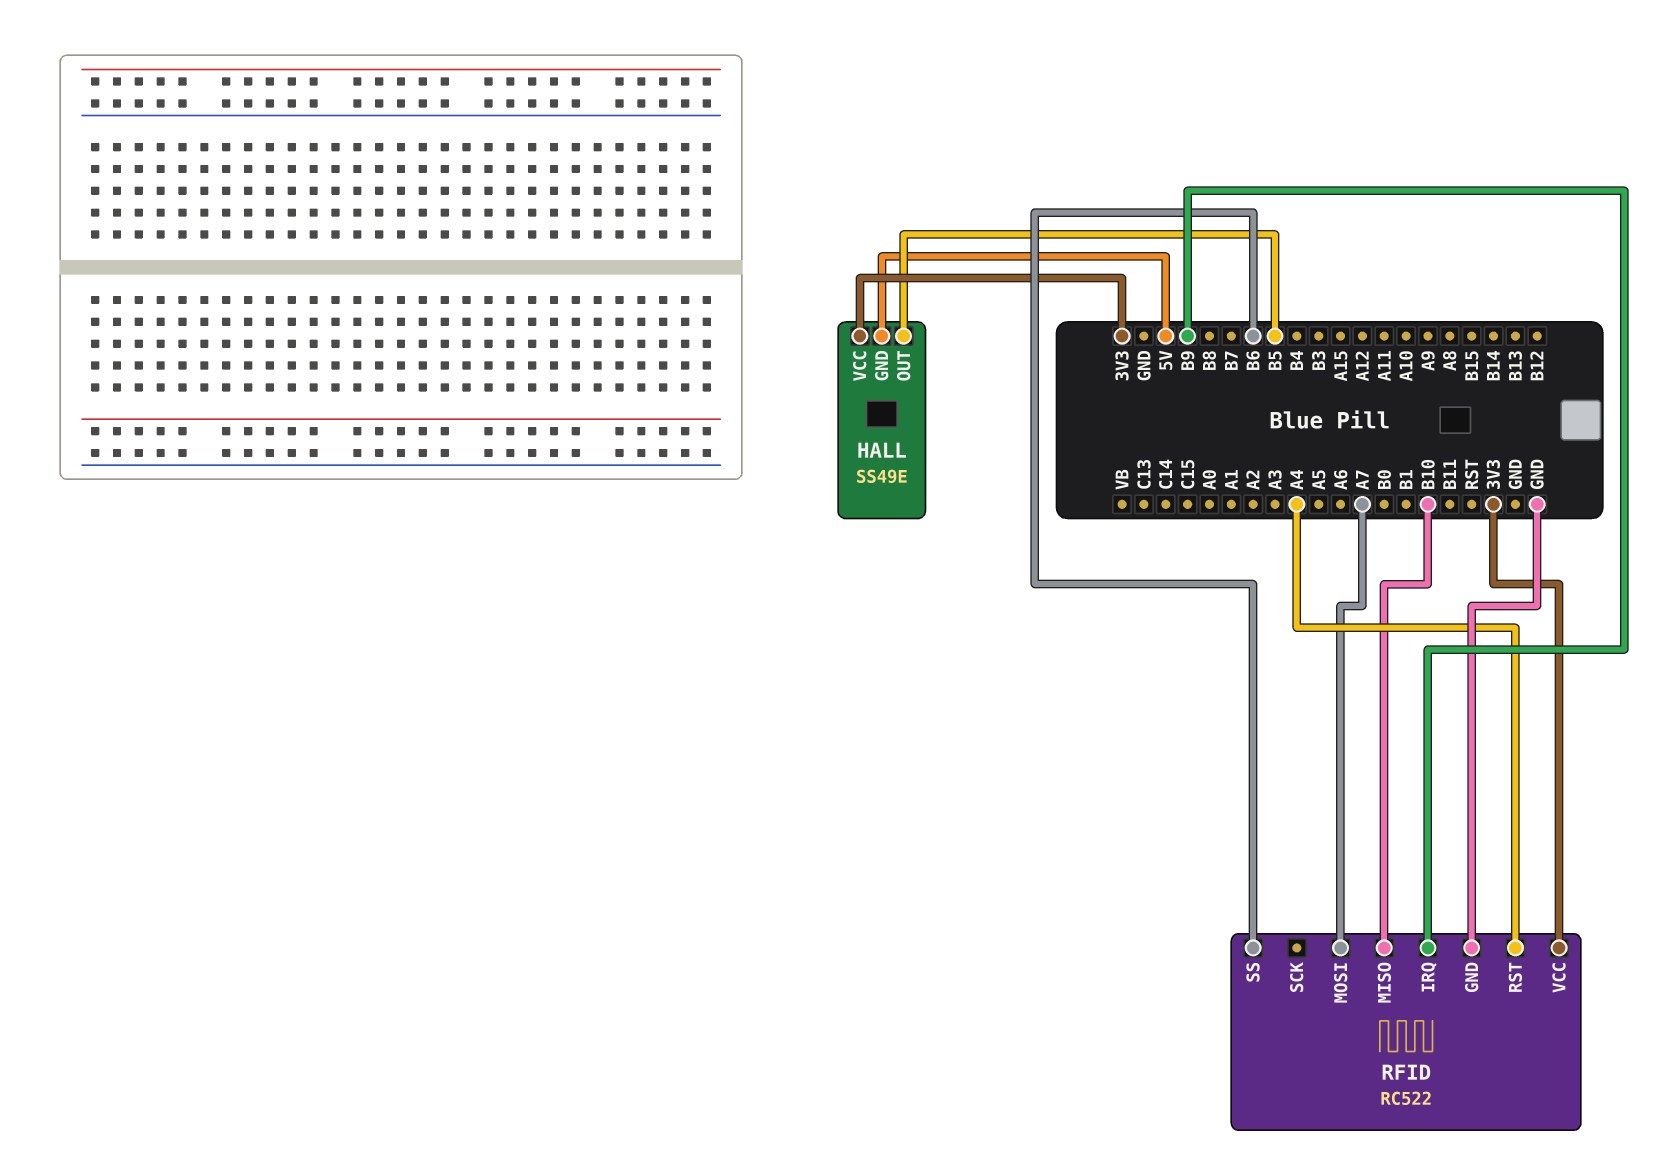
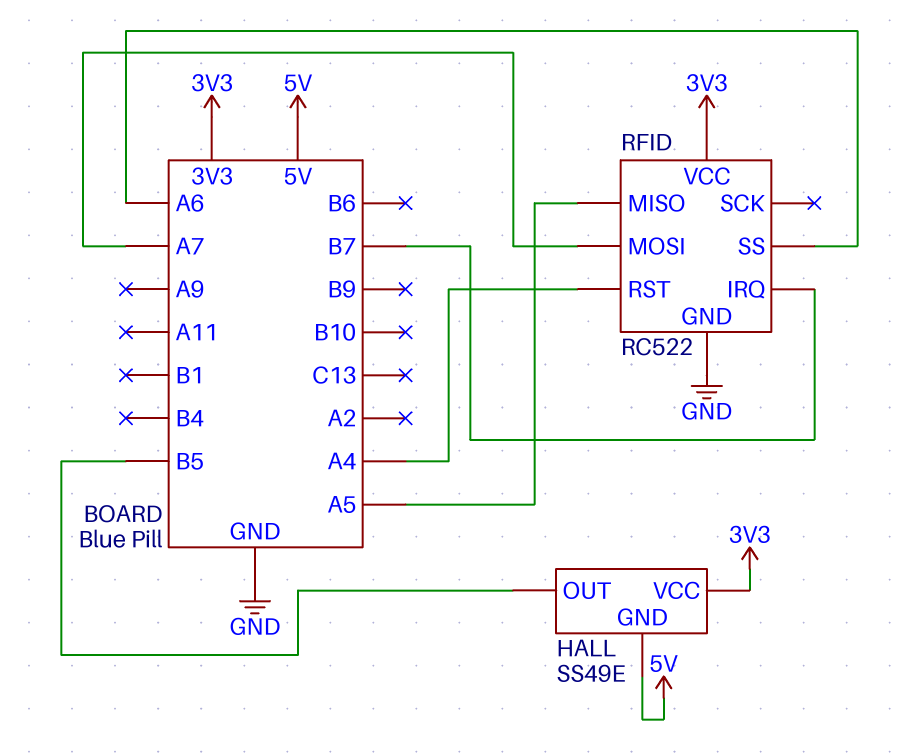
RFID pin IRQ: B9 -> B7
RFID pin MISO: B10 -> A5
RFID pin SS: B6 -> A6

